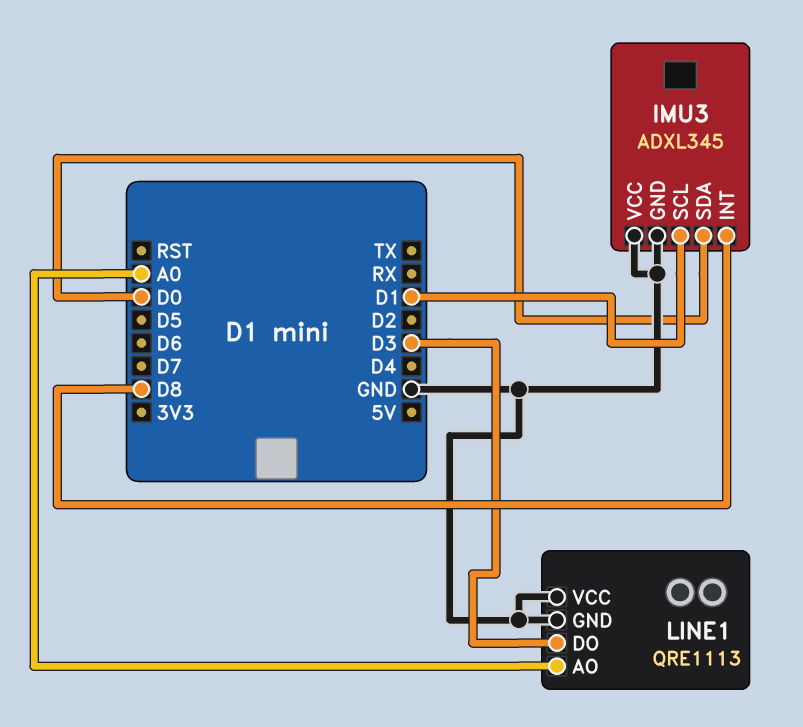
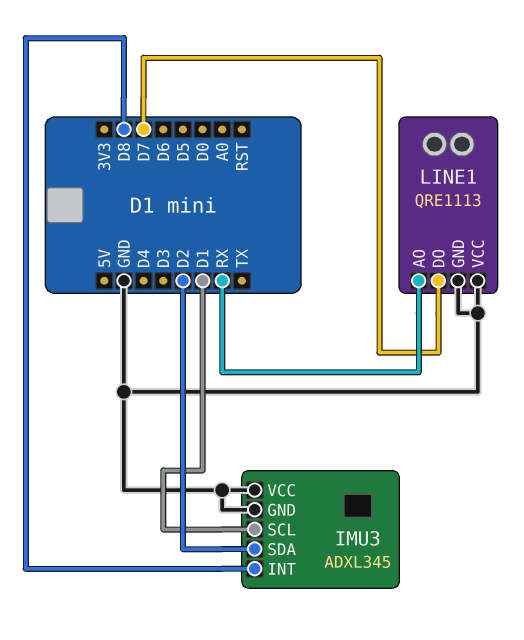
IMU3 pin SDA: D0 -> D2
LINE1 pin AO: A0 -> RX
LINE1 pin DO: D3 -> D7

